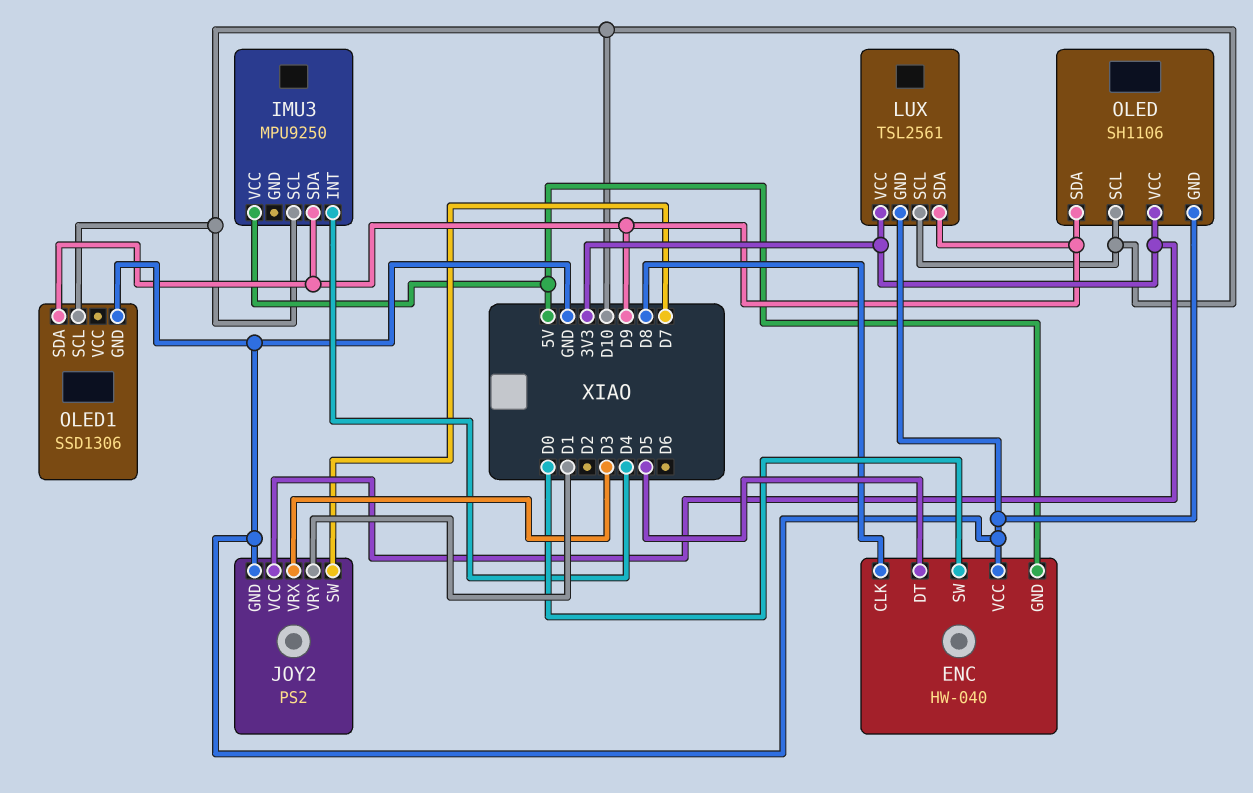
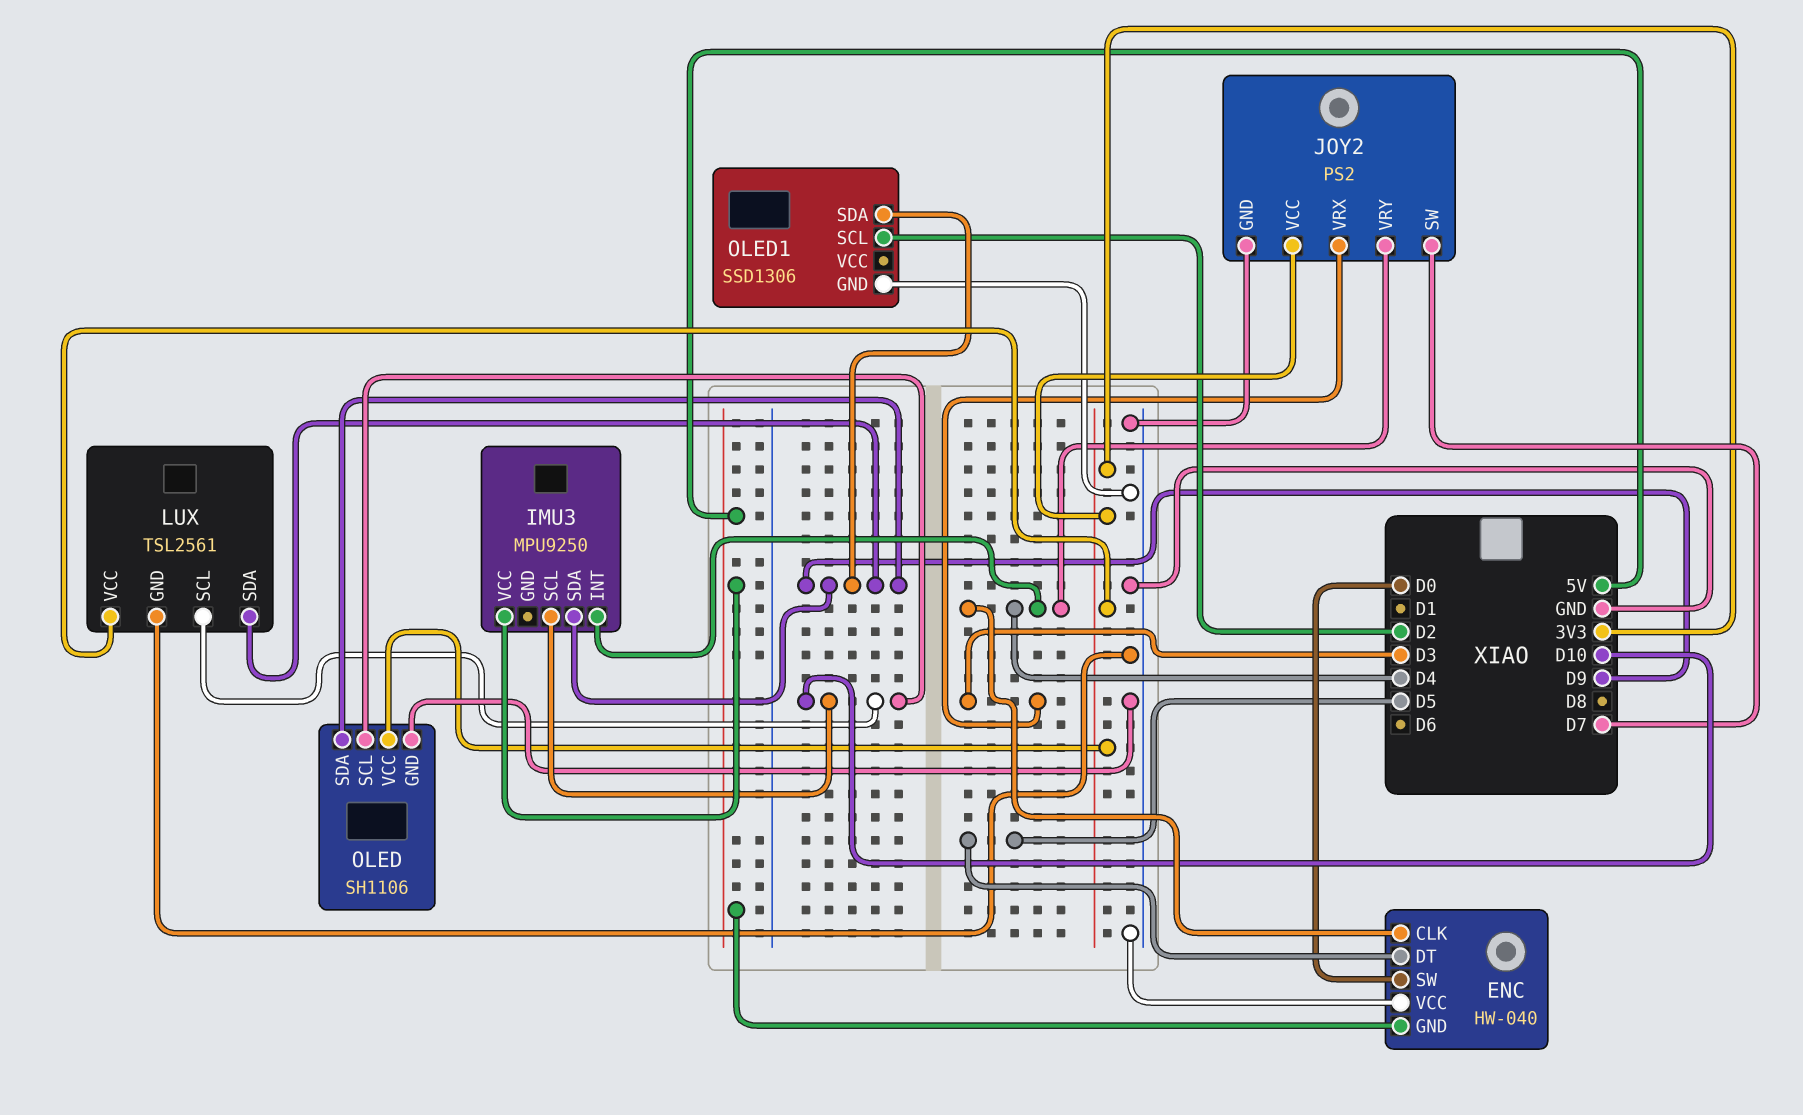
ENC pin CLK: D8 -> D4
JOY2 pin VRY: D1 -> D4
OLED1 pin SCL: D10 -> D2

